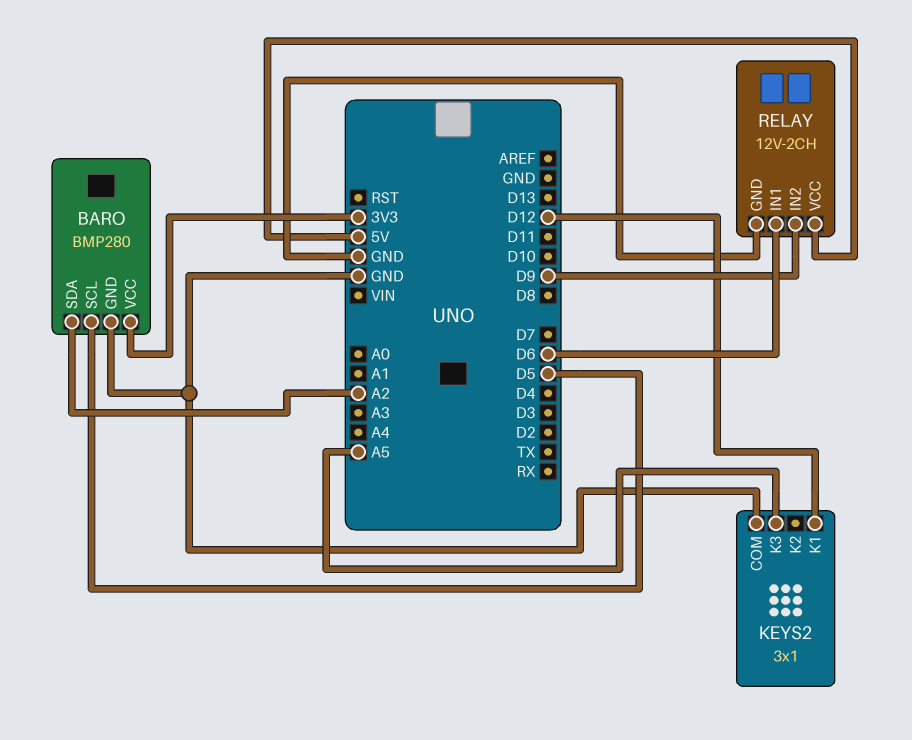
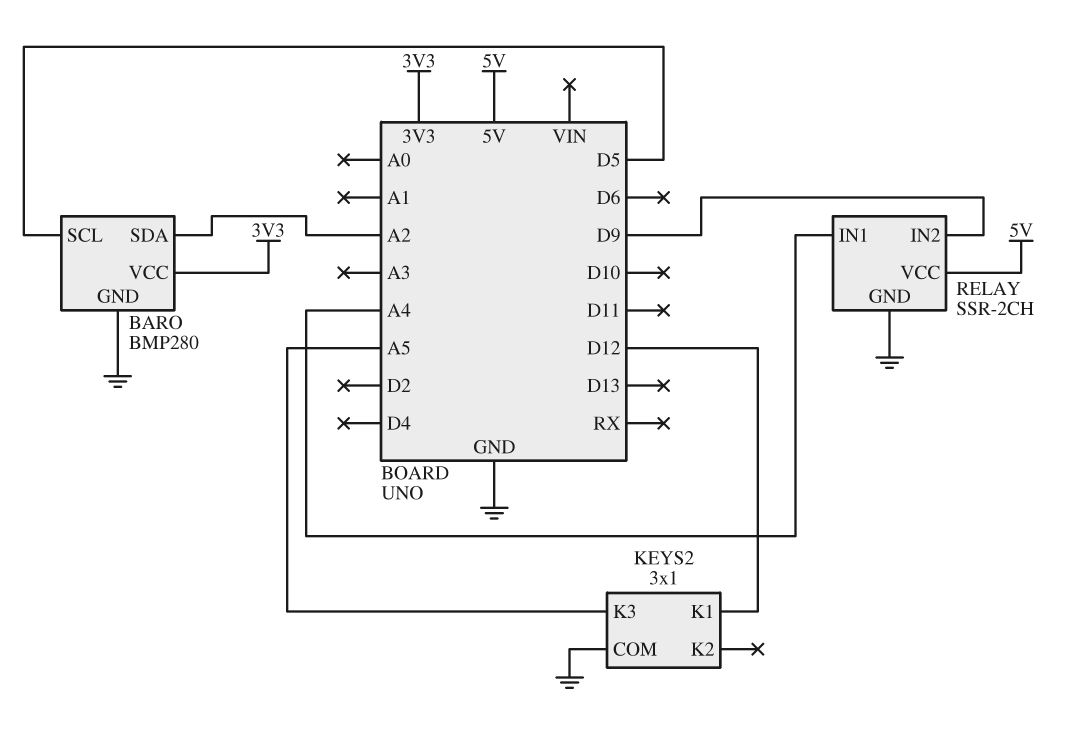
RELAY: 12V-2CH -> SSR-2CH
RELAY pin IN1: D6 -> A4

